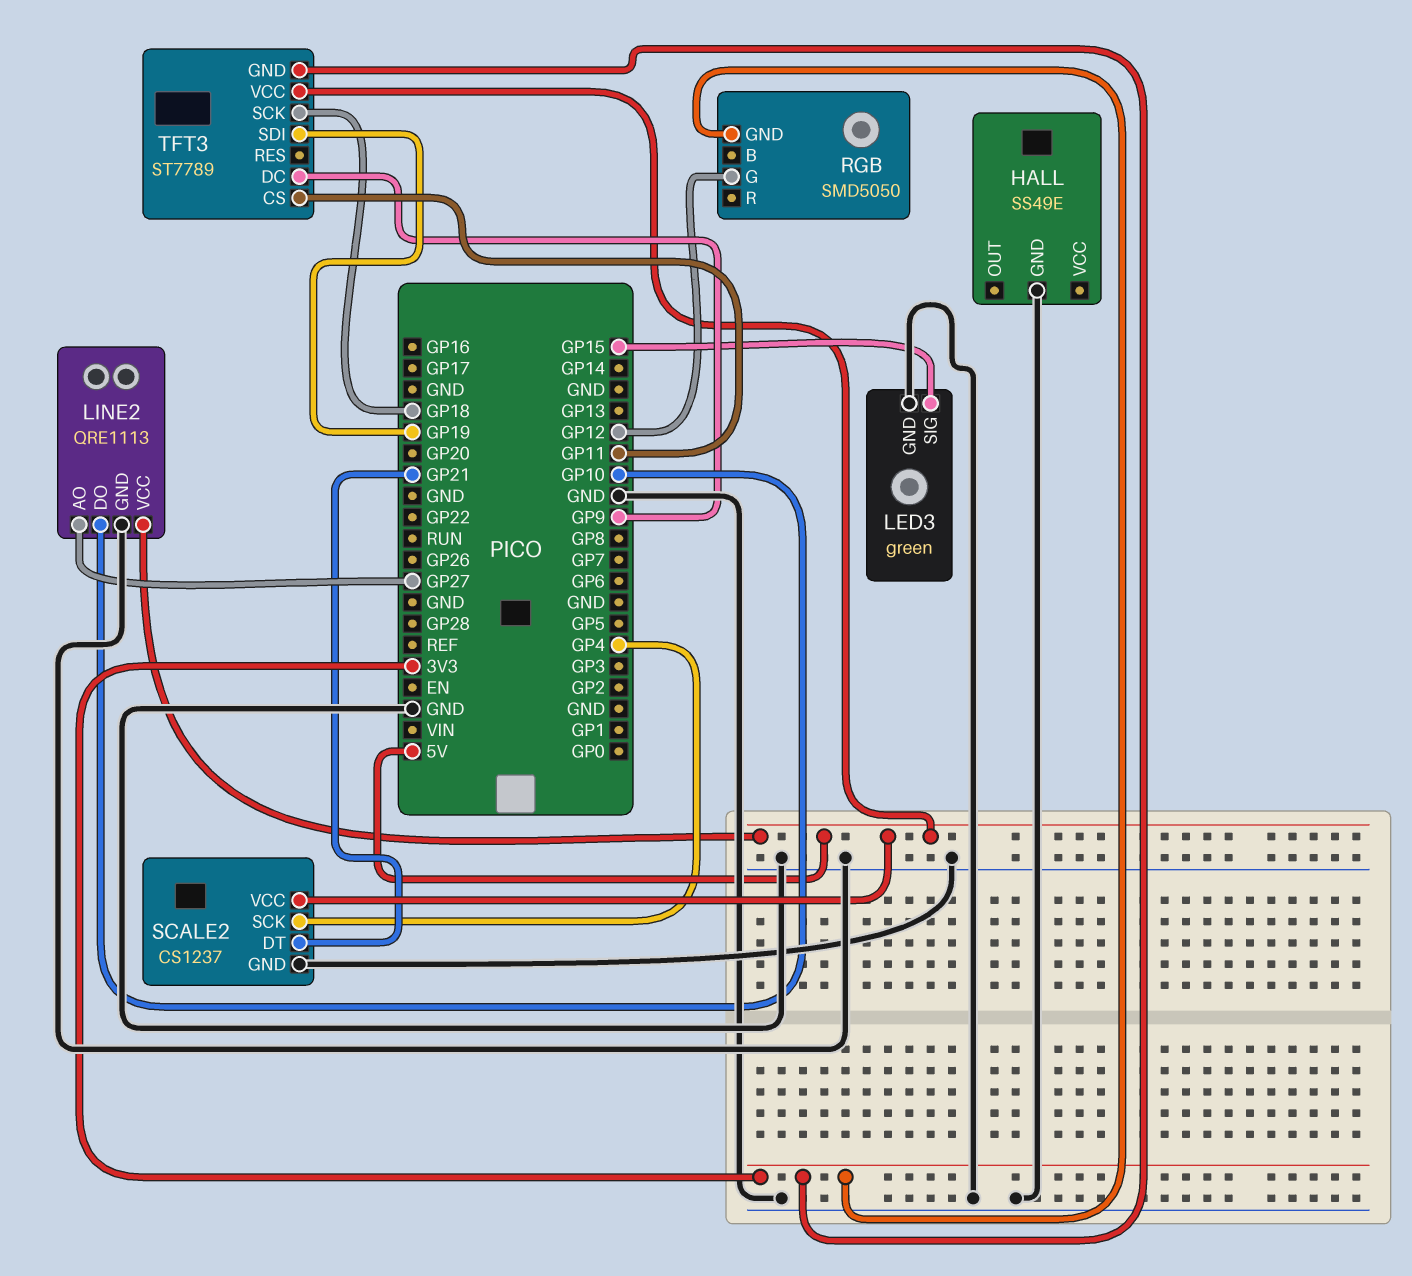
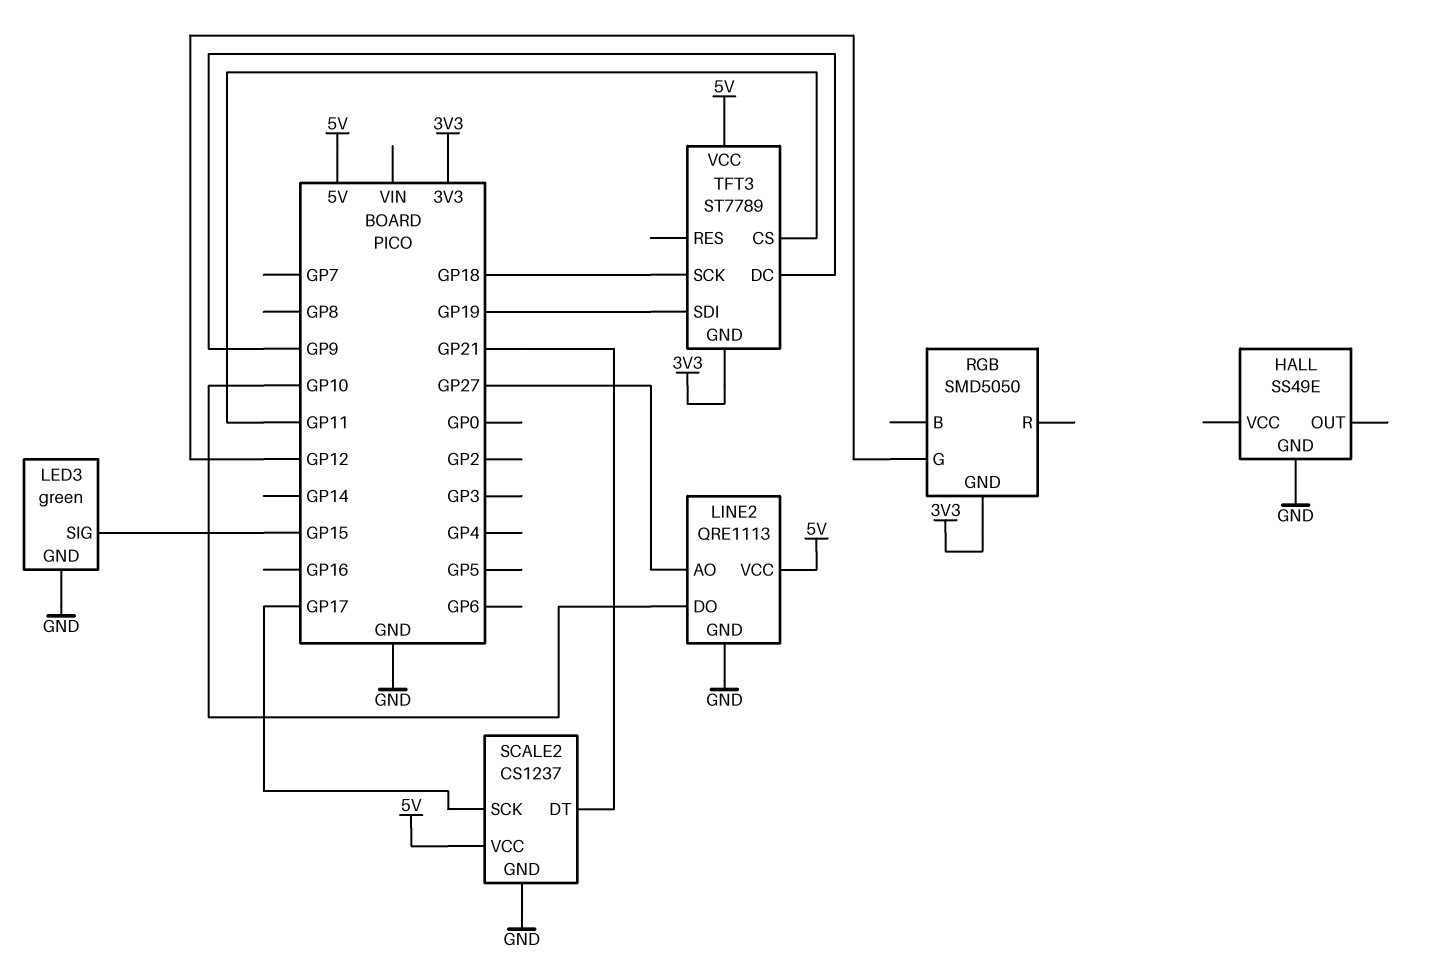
SCALE2 pin SCK: GP4 -> GP17

